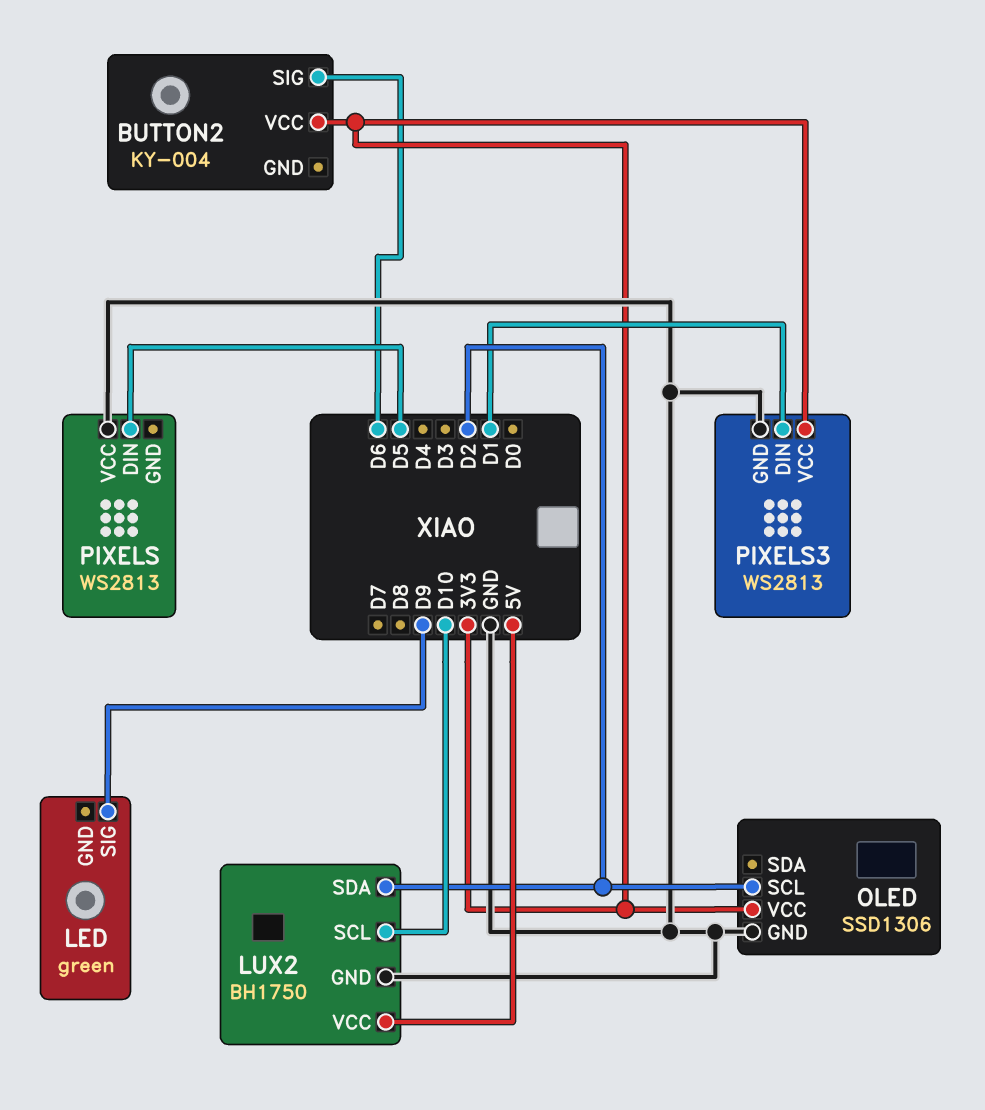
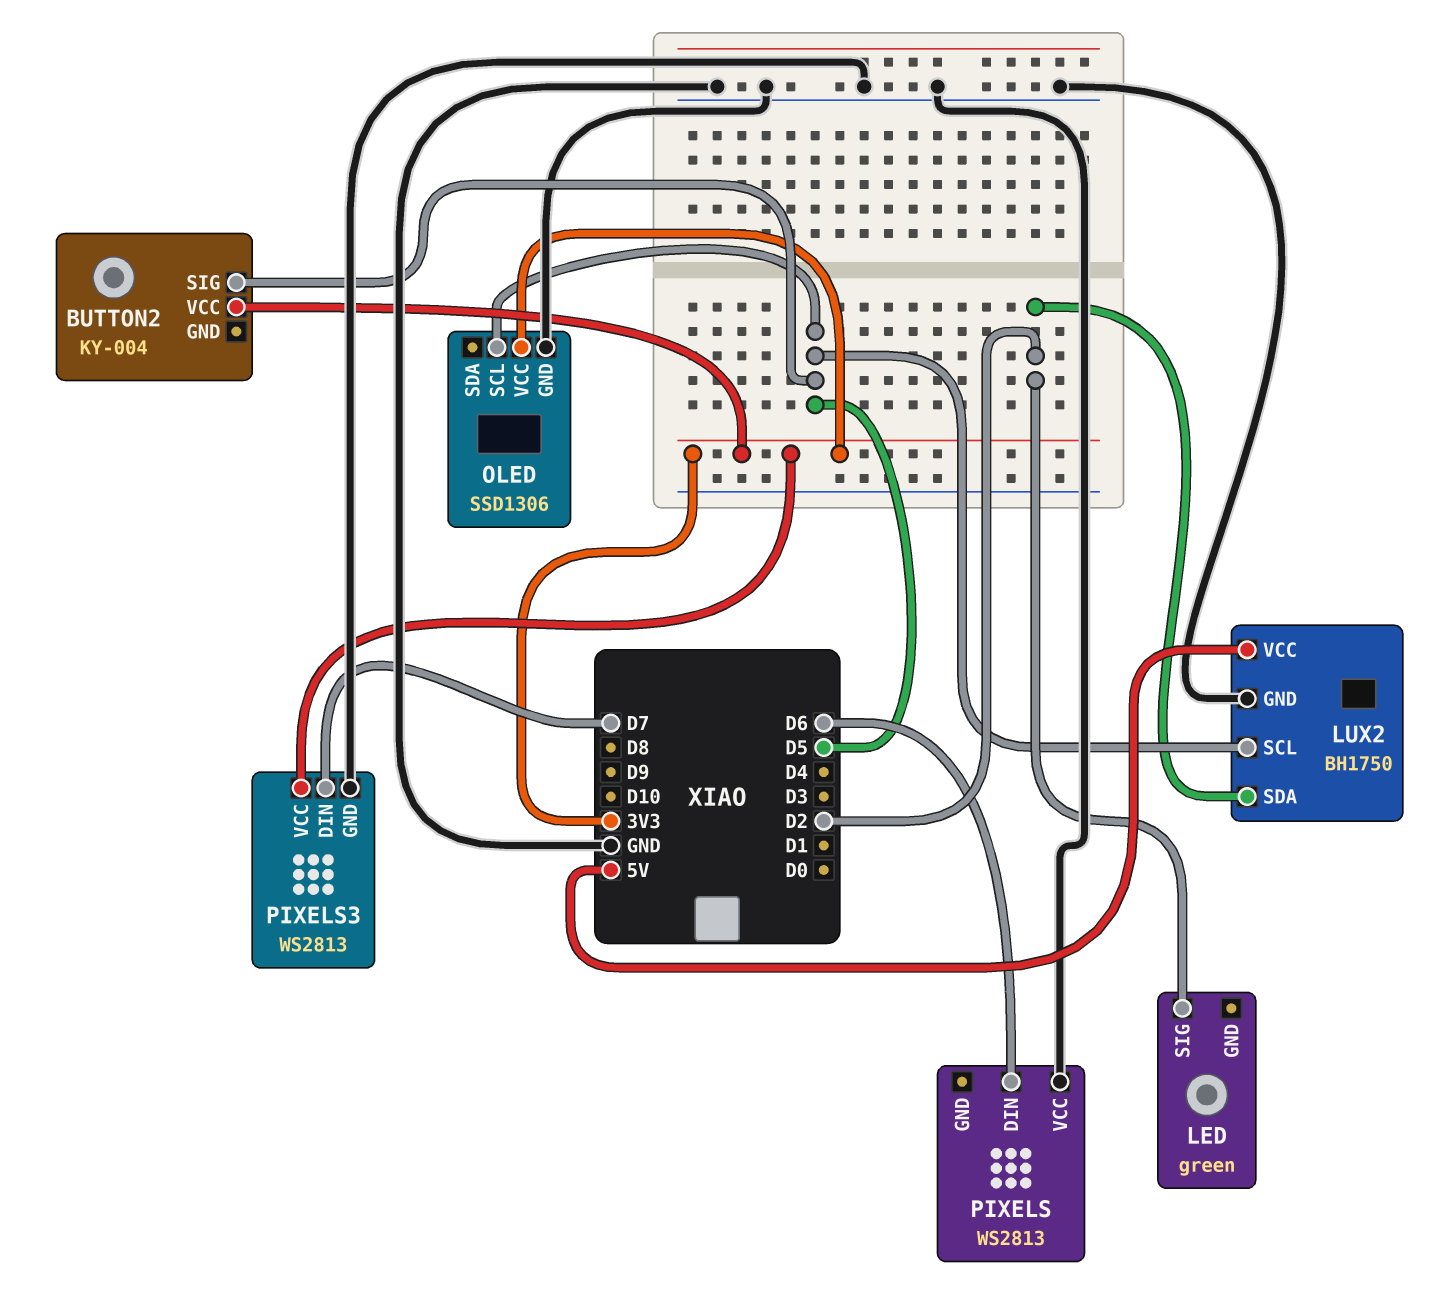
BUTTON2 pin SIG: D6 -> D5
LED pin SIG: D9 -> D2
LUX2 pin SCL: D10 -> D5
OLED pin SCL: D2 -> D5
PIXELS pin DIN: D5 -> D6
PIXELS3 pin DIN: D1 -> D7

